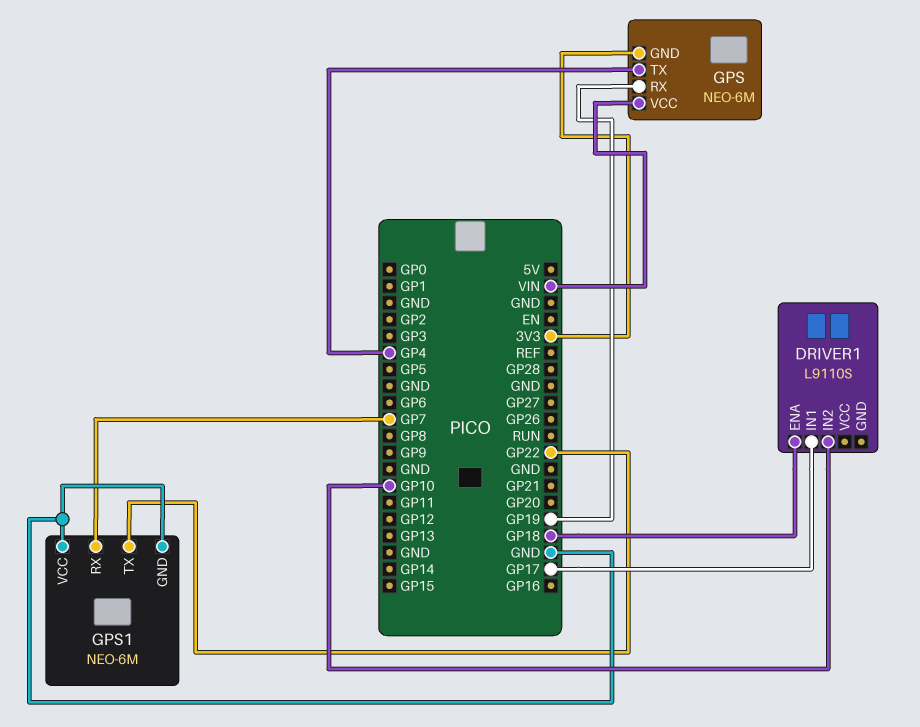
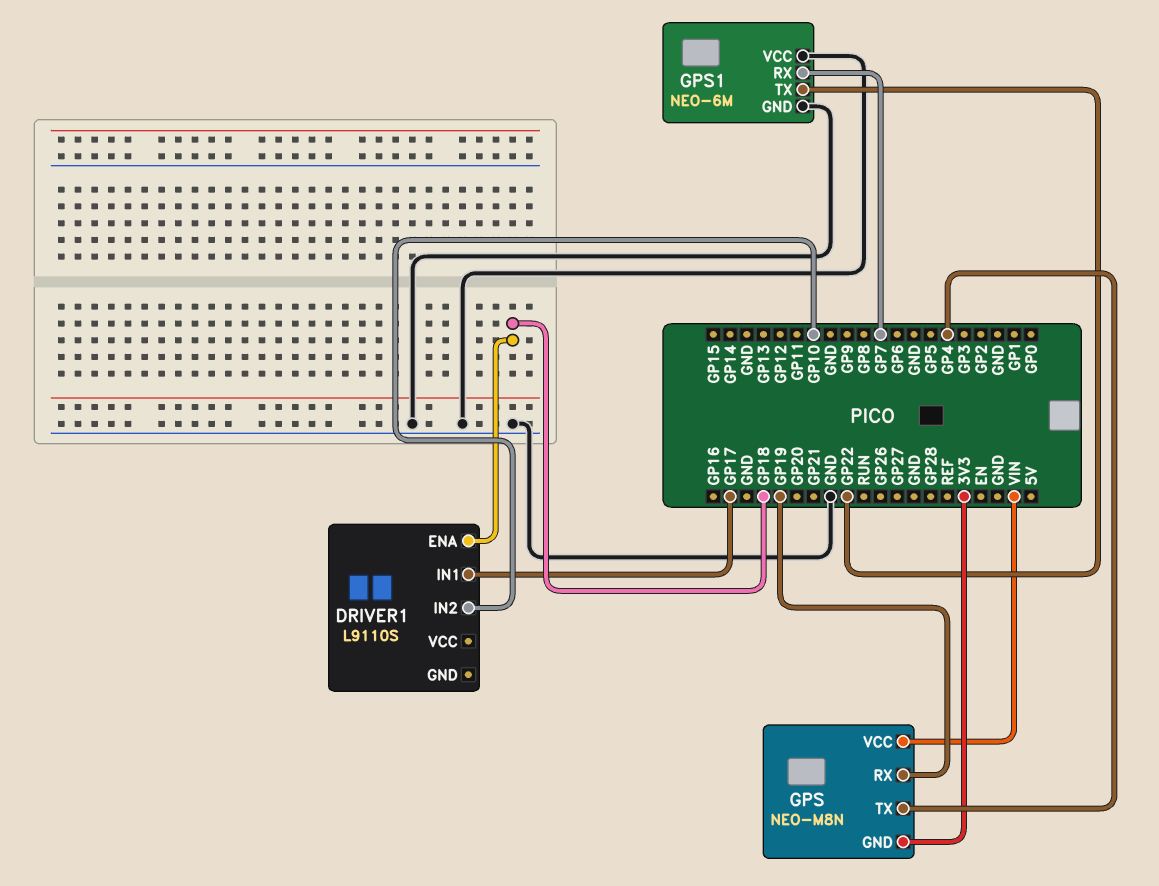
GPS: NEO-6M -> NEO-M8N

